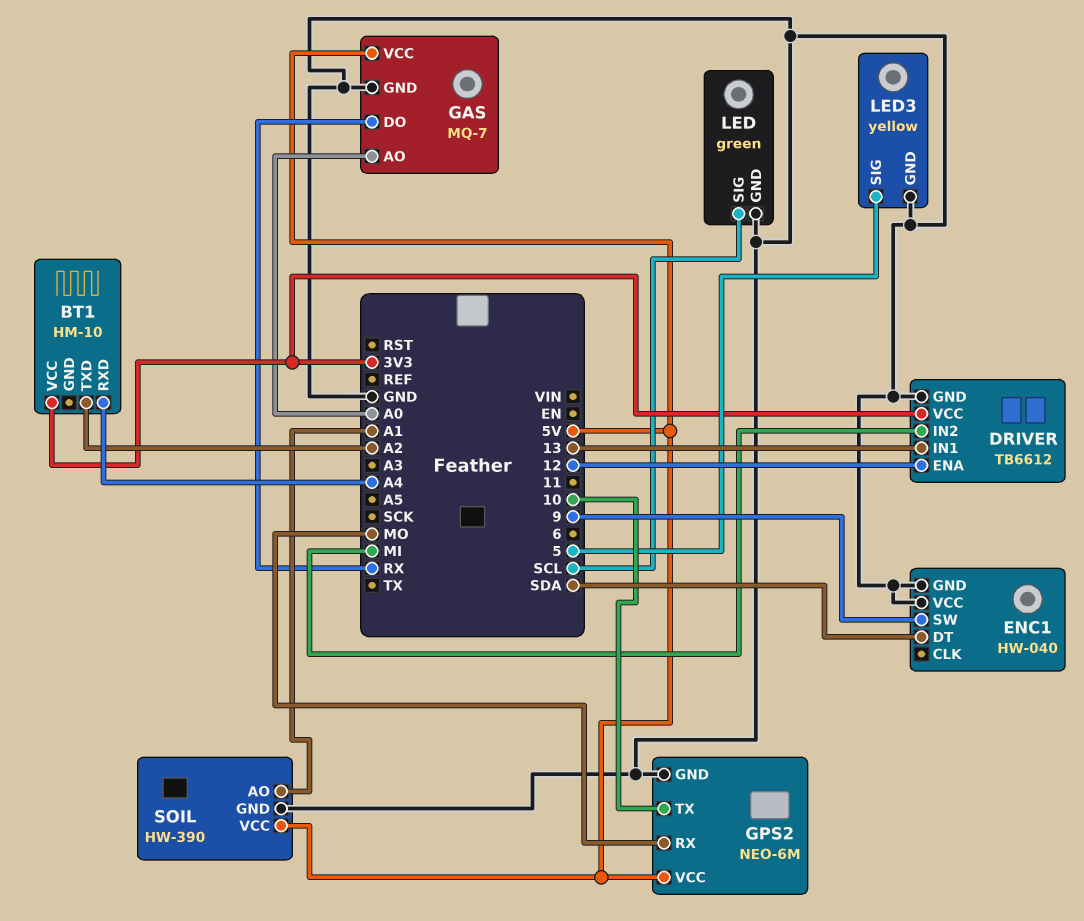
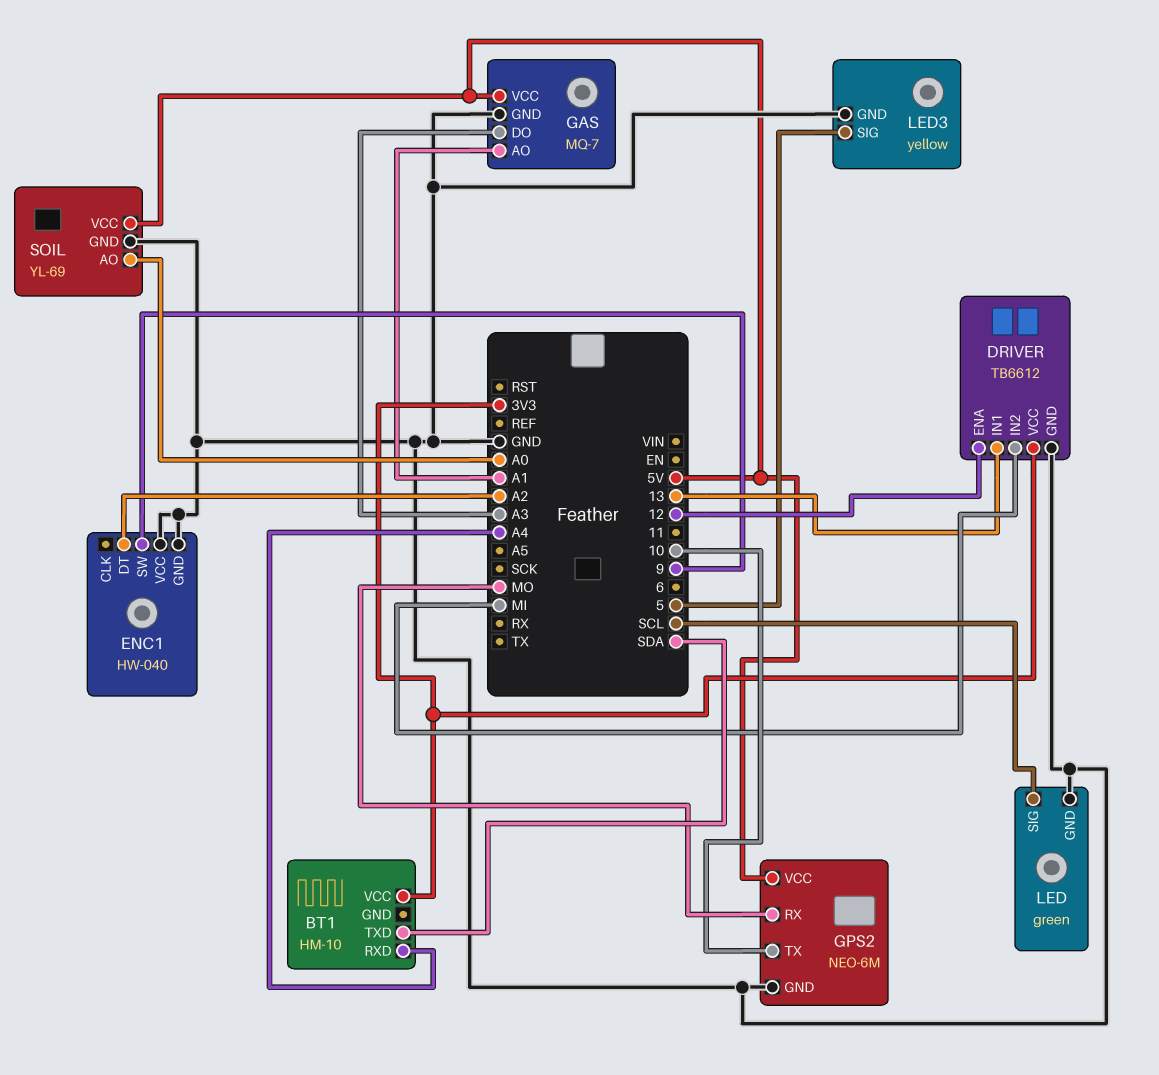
BT1 pin TXD: A2 -> SDA
ENC1 pin DT: SDA -> A2
GAS pin AO: A0 -> A1
GAS pin DO: RX -> A3
SOIL: HW-390 -> YL-69
SOIL pin AO: A1 -> A0

